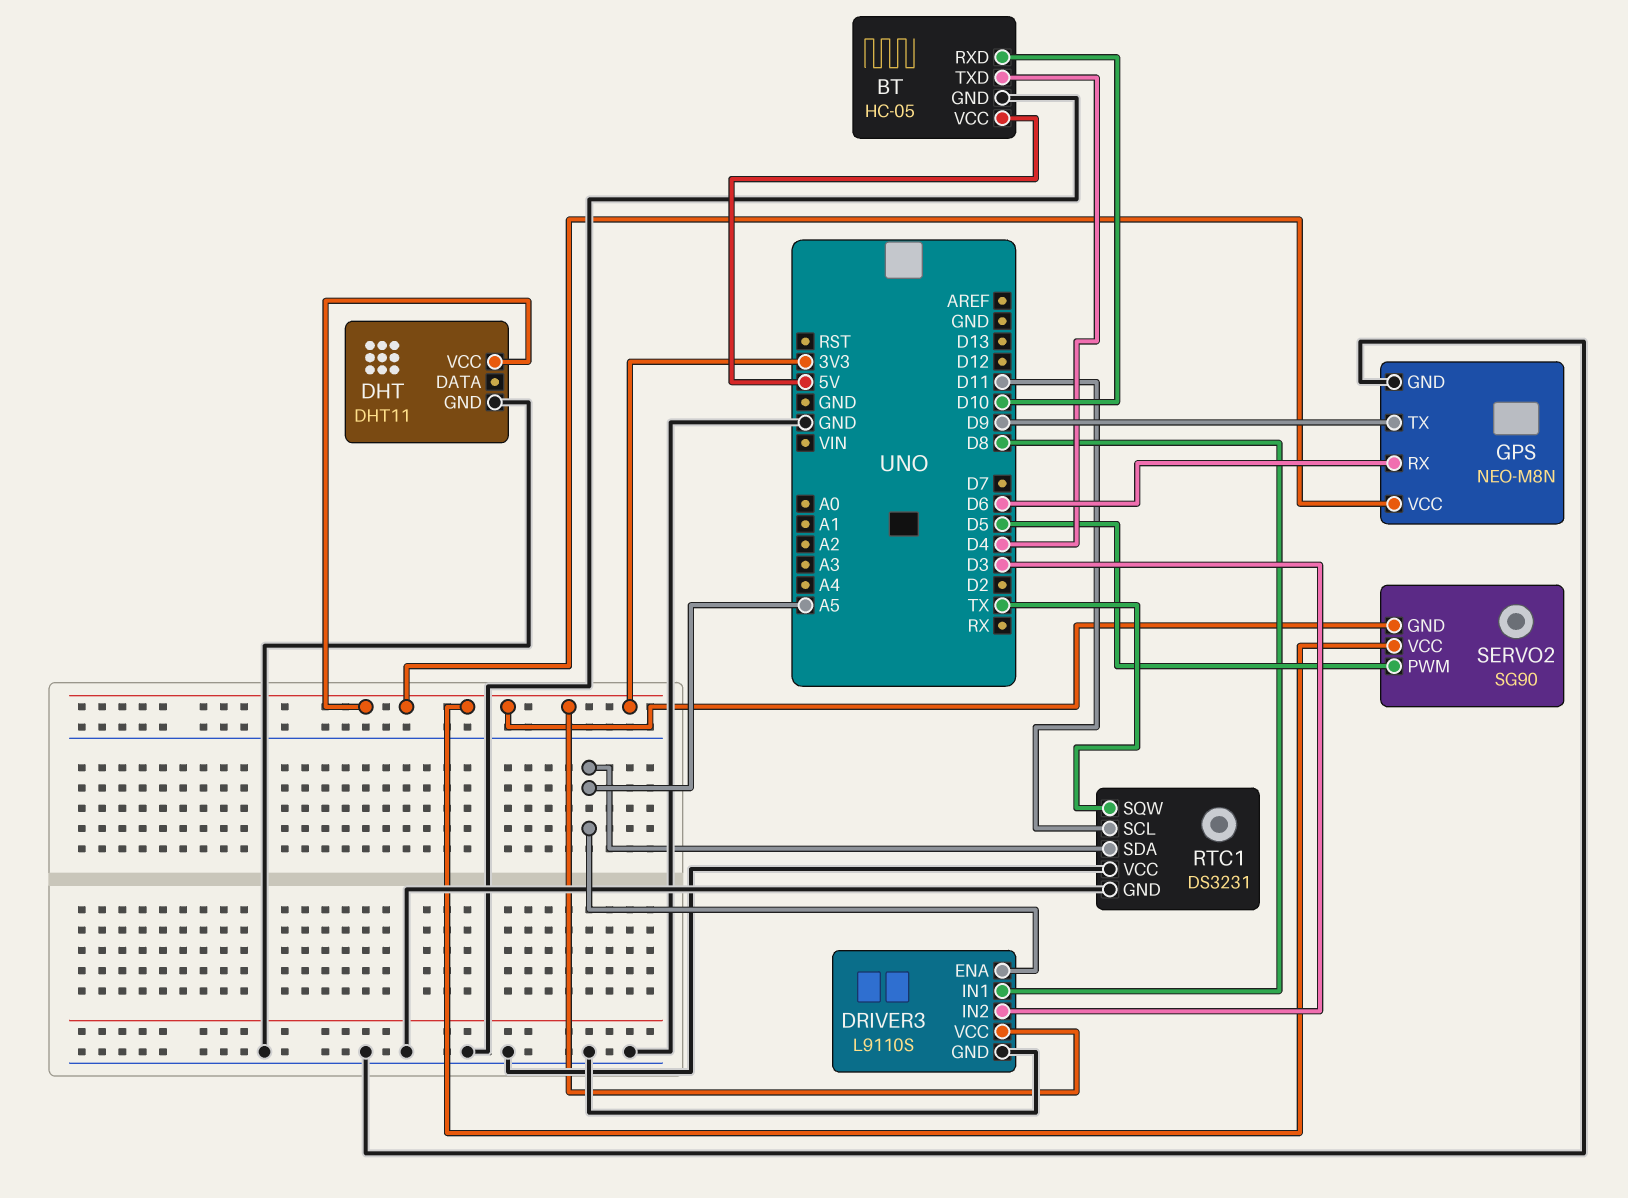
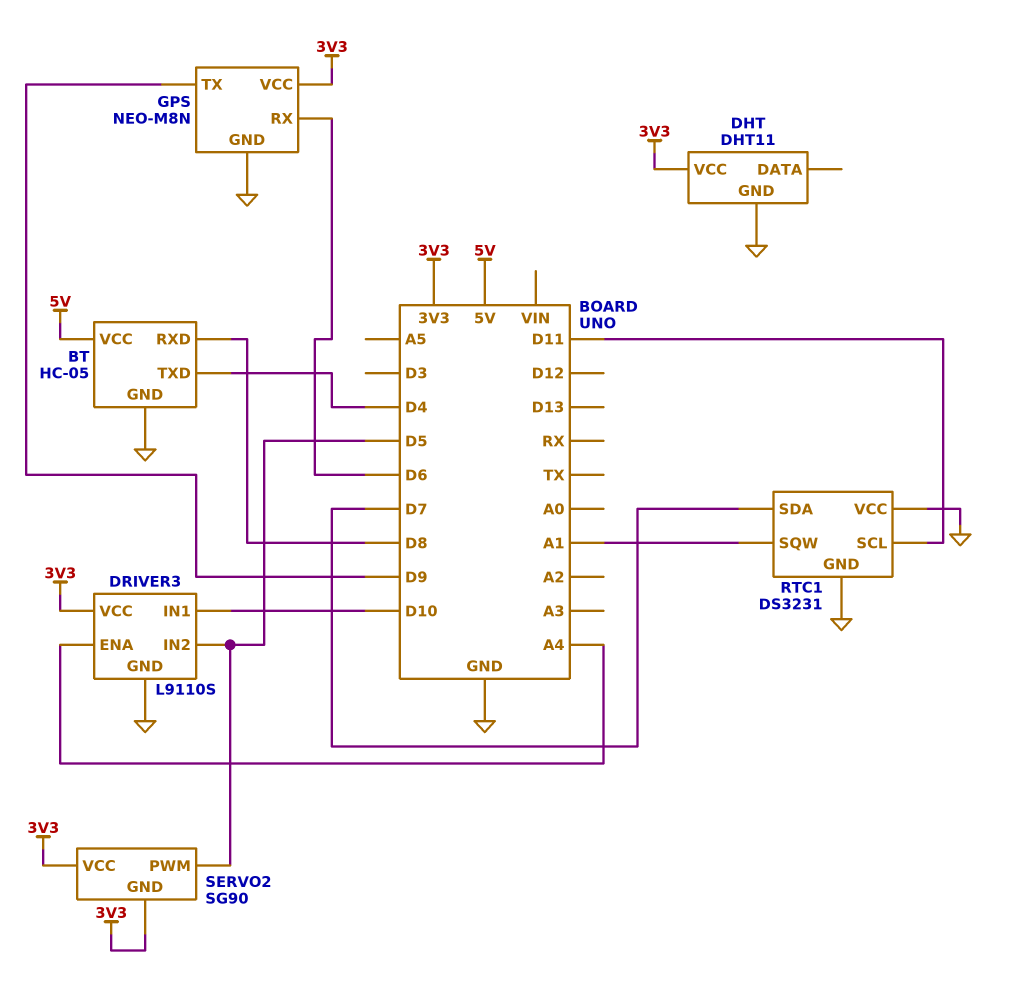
BT pin RXD: D10 -> D8
DRIVER3 pin ENA: A5 -> A4
DRIVER3 pin IN1: D8 -> D10
DRIVER3 pin IN2: D3 -> D5
RTC1 pin SDA: A5 -> D7
RTC1 pin SQW: TX -> A1

